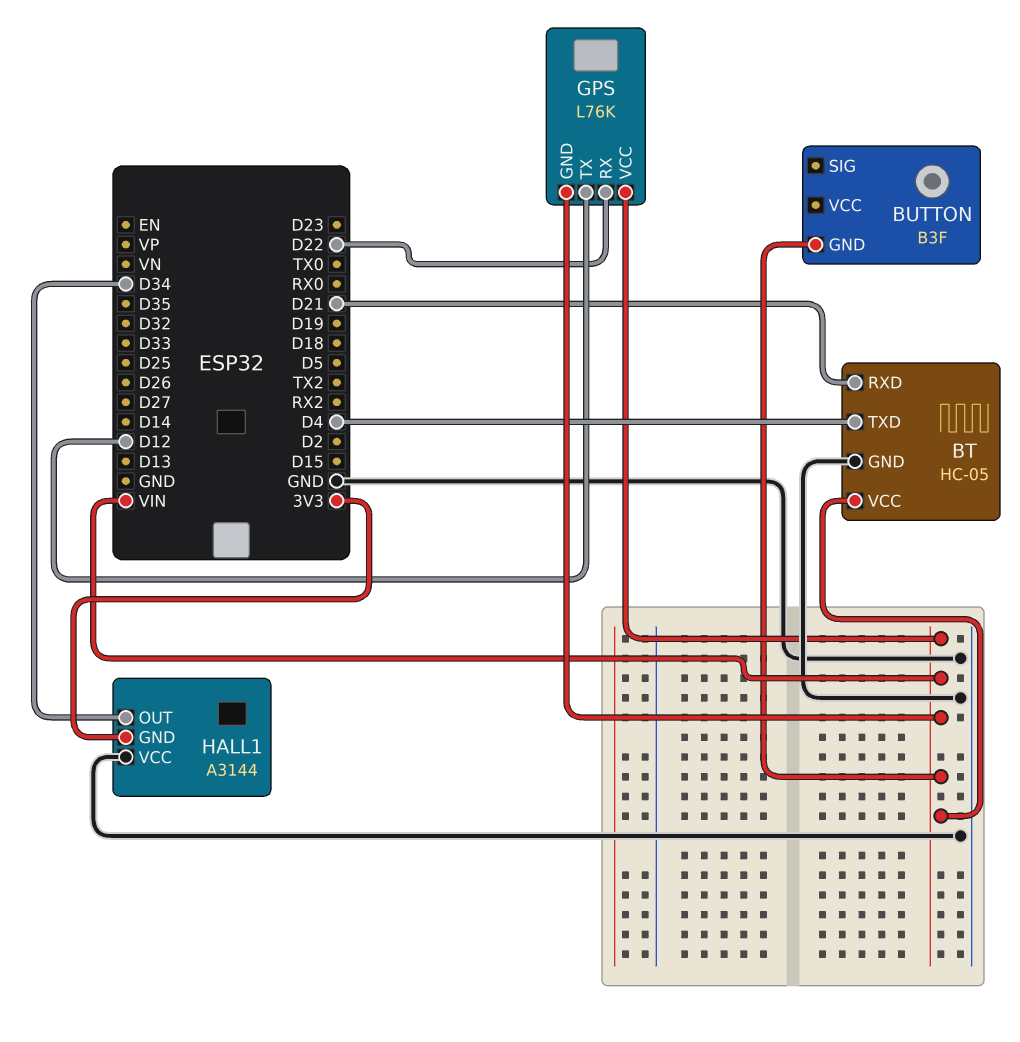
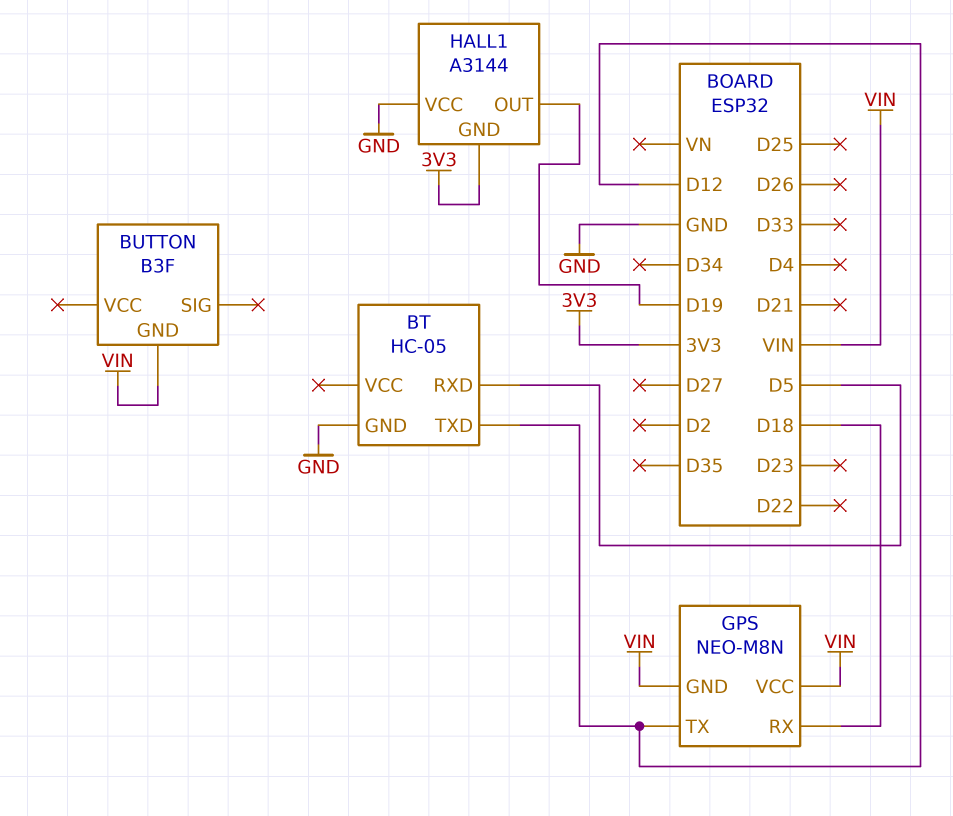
BT pin RXD: D21 -> D5
BT pin TXD: D4 -> D12
BT pin VCC: VIN -> none
GPS: L76K -> NEO-M8N
GPS pin RX: D22 -> D18
HALL1 pin OUT: D34 -> D19

